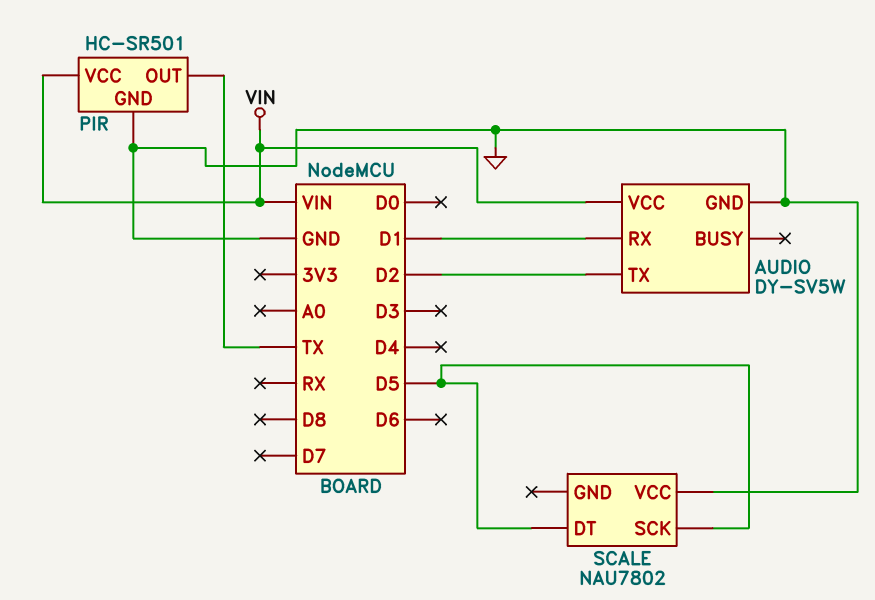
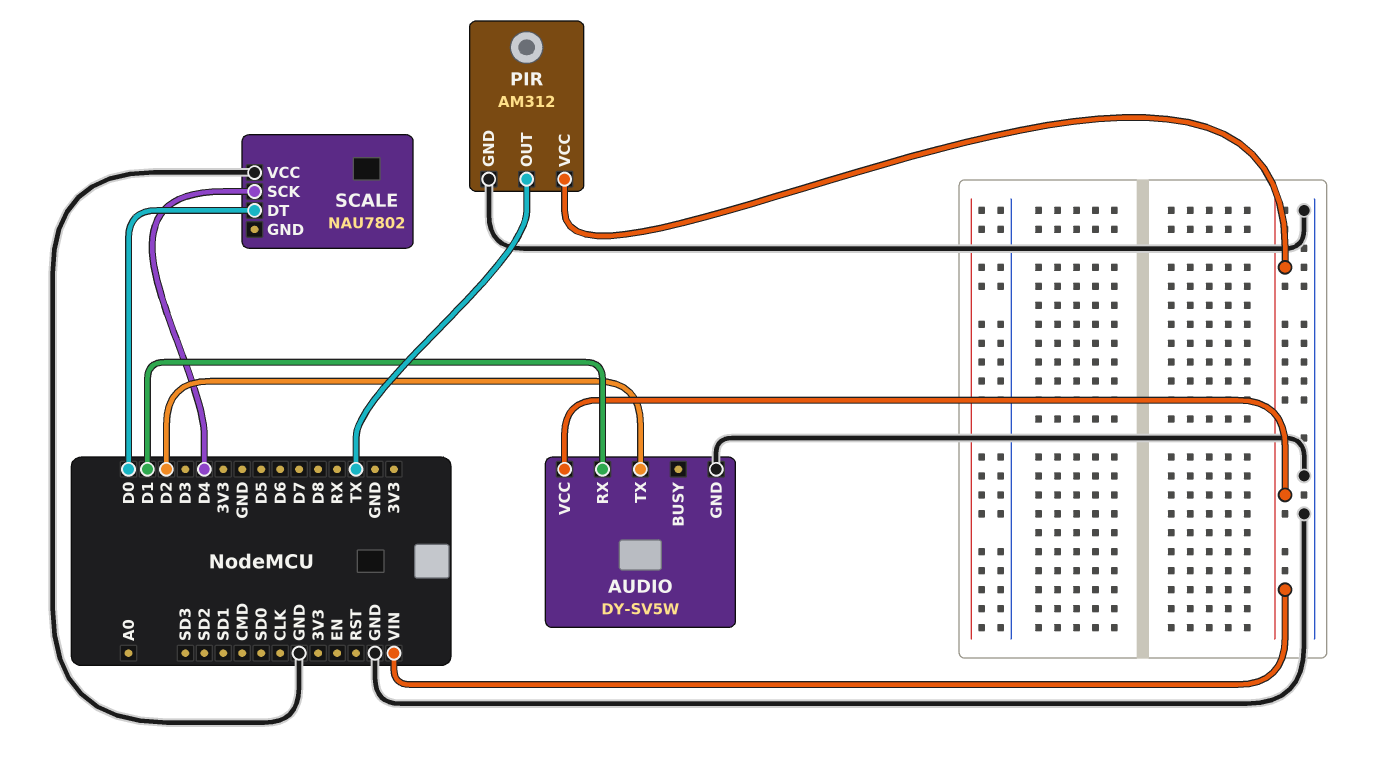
PIR: HC-SR501 -> AM312
SCALE pin DT: D5 -> D0
SCALE pin SCK: D5 -> D4

